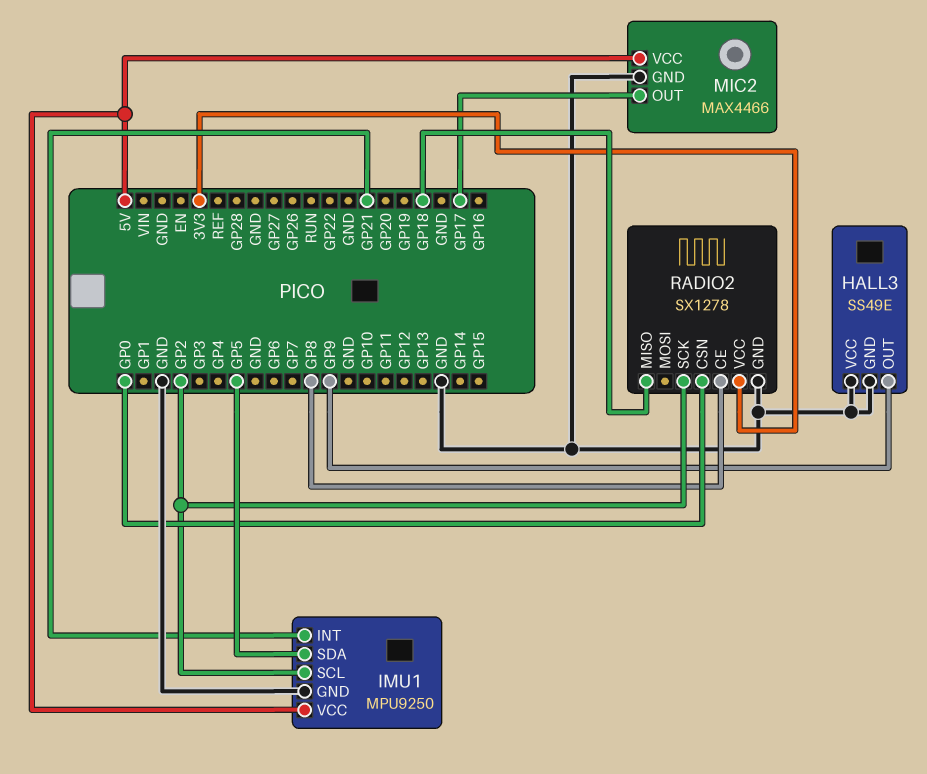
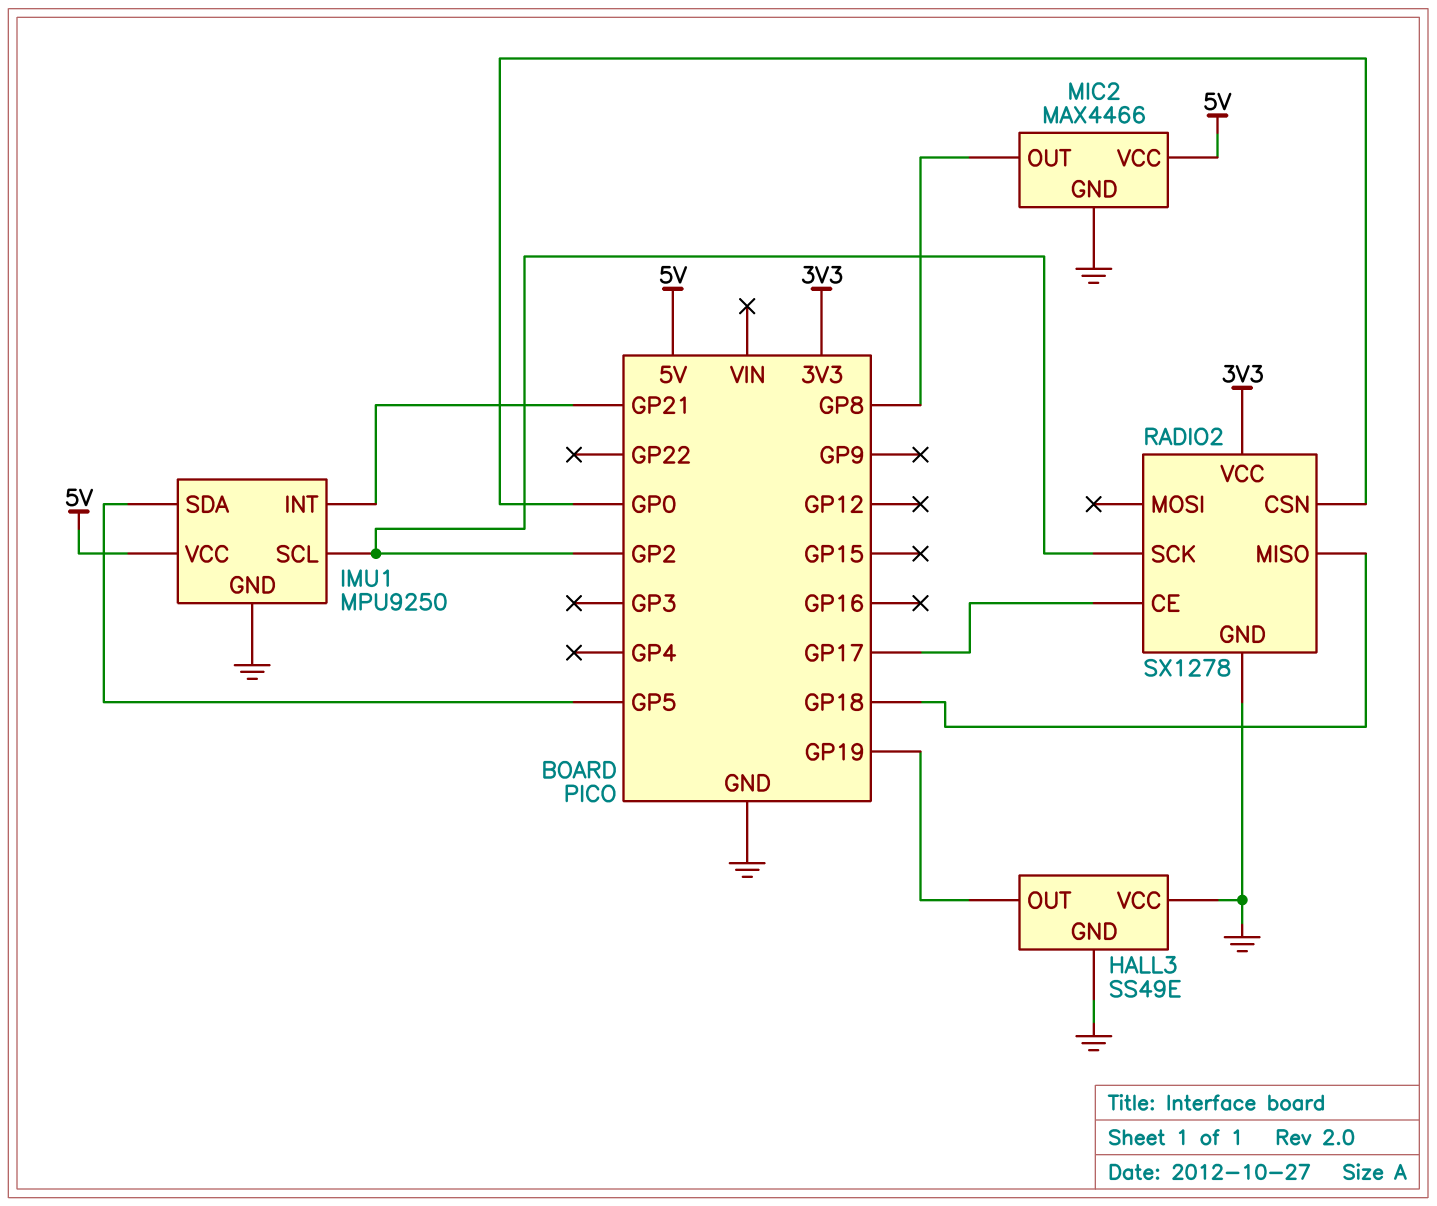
HALL3 pin OUT: GP9 -> GP19
MIC2 pin OUT: GP17 -> GP8
RADIO2 pin CE: GP8 -> GP17

